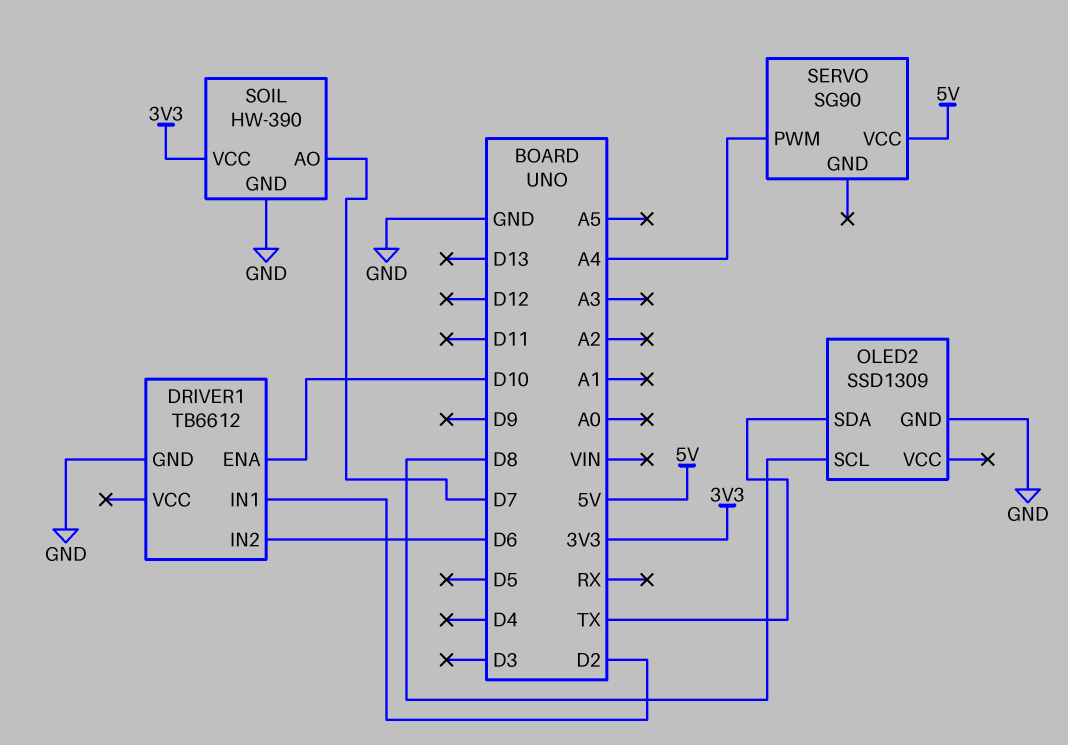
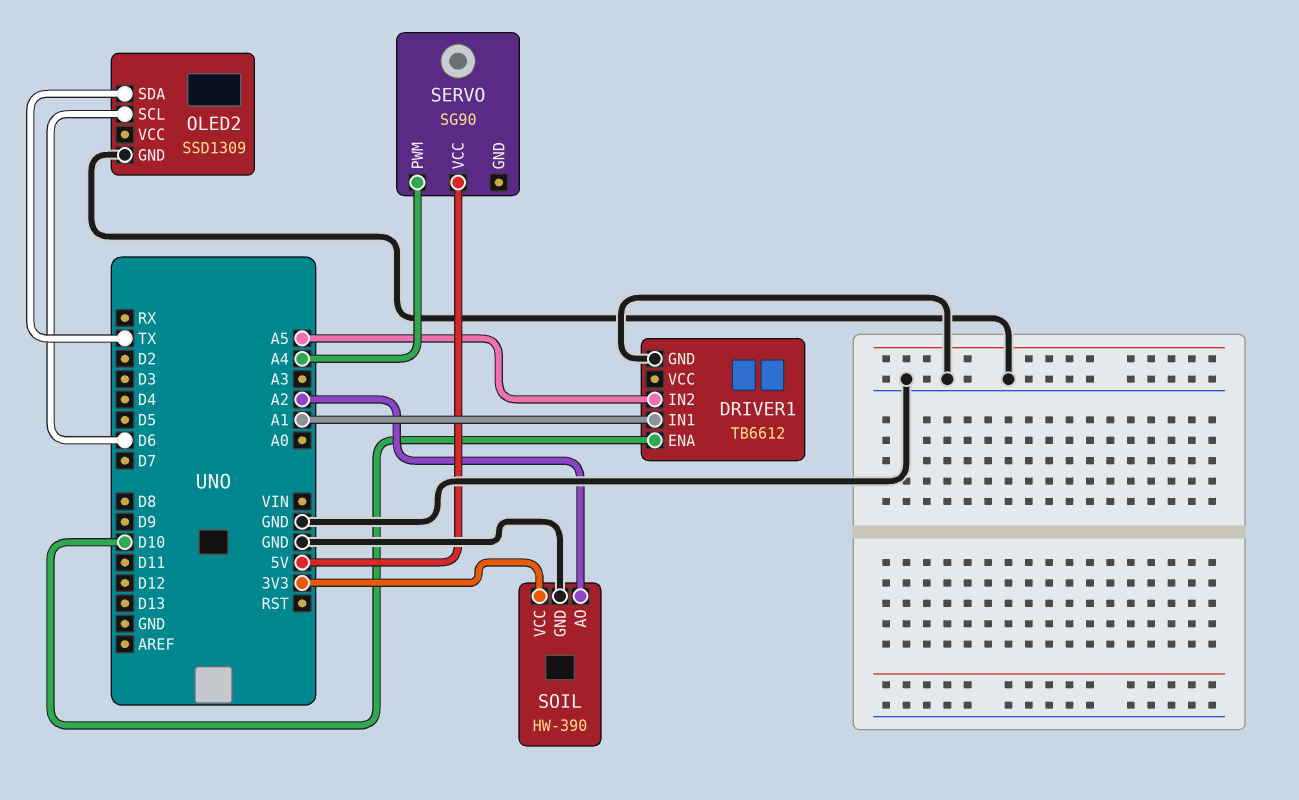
DRIVER1 pin IN1: D2 -> A1
DRIVER1 pin IN2: D6 -> A5
OLED2 pin SCL: D8 -> D6
SOIL pin AO: D7 -> A2

